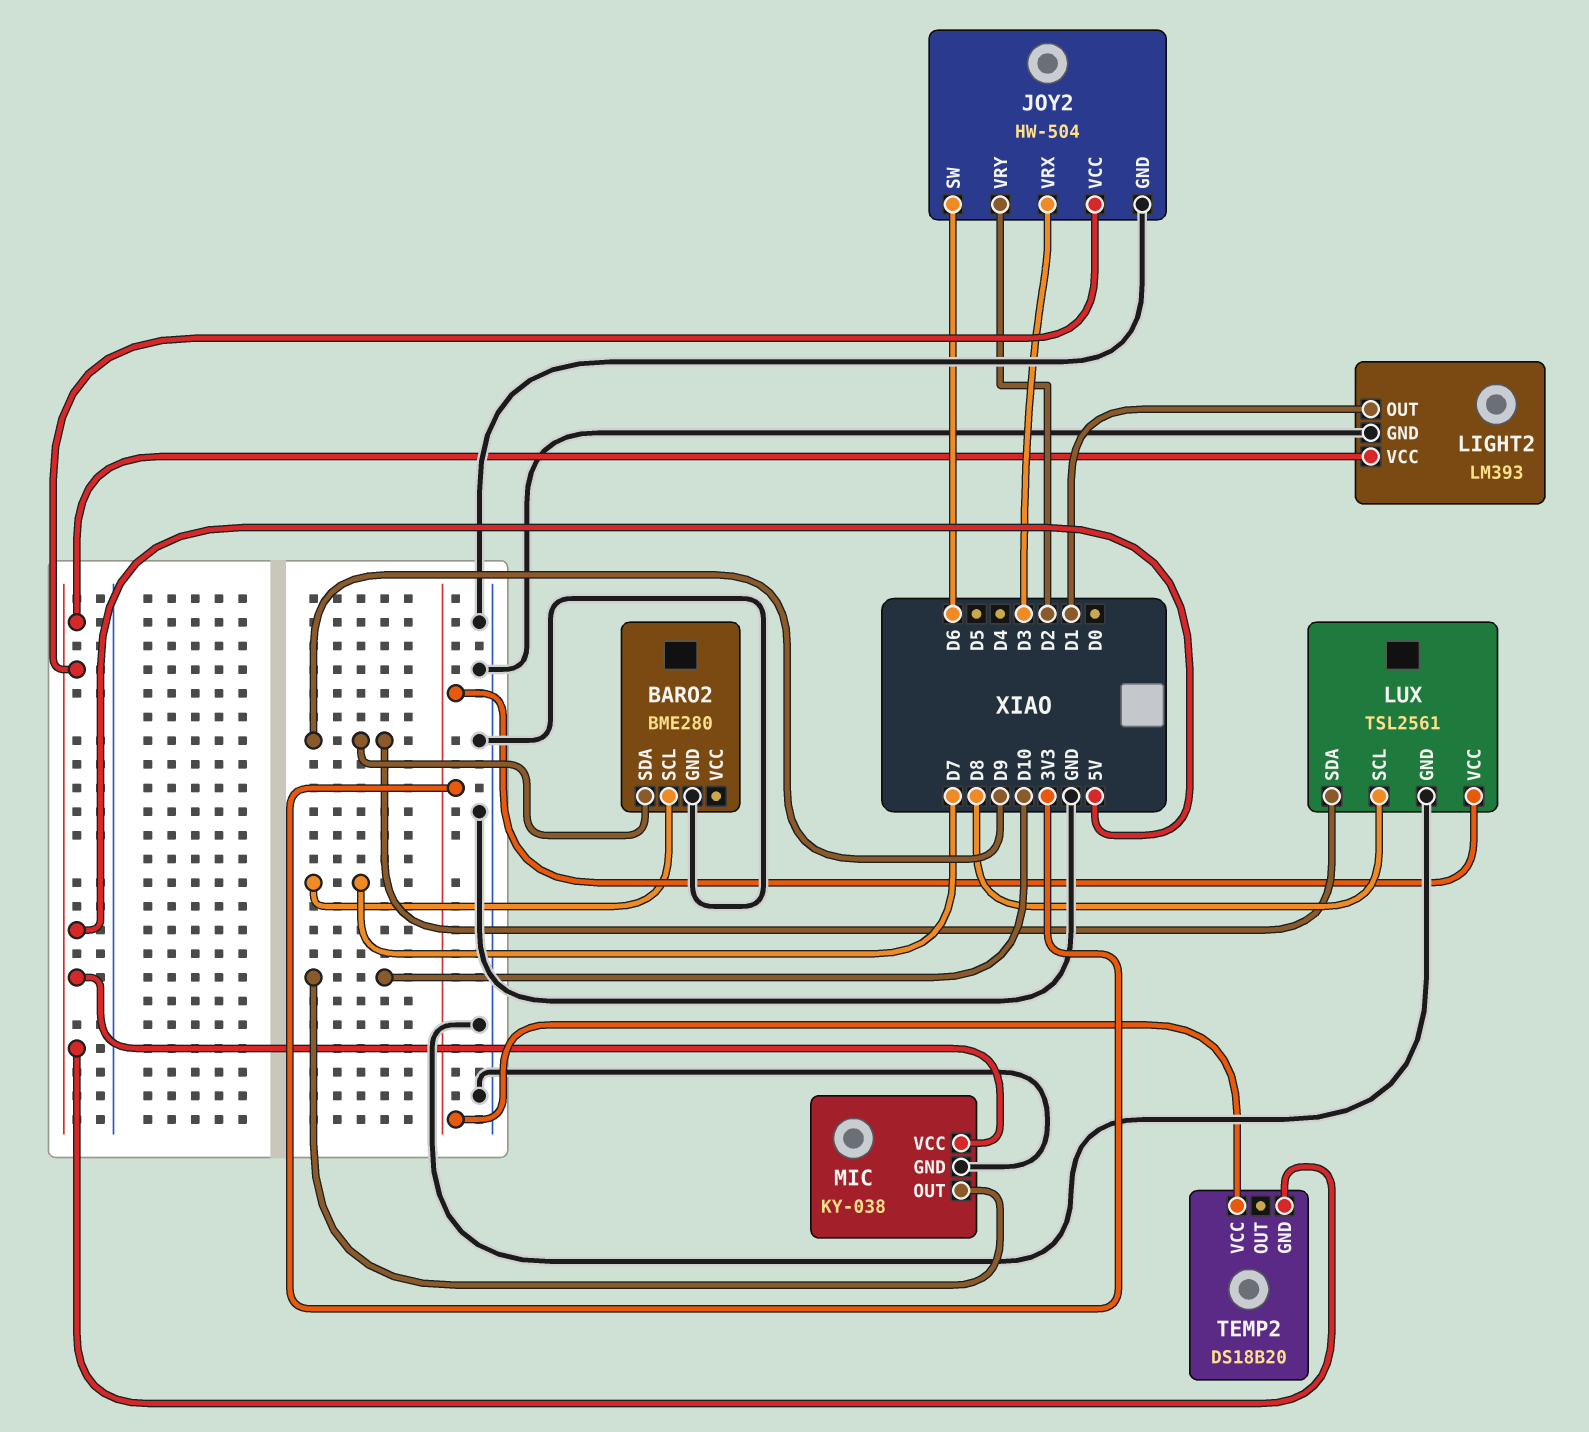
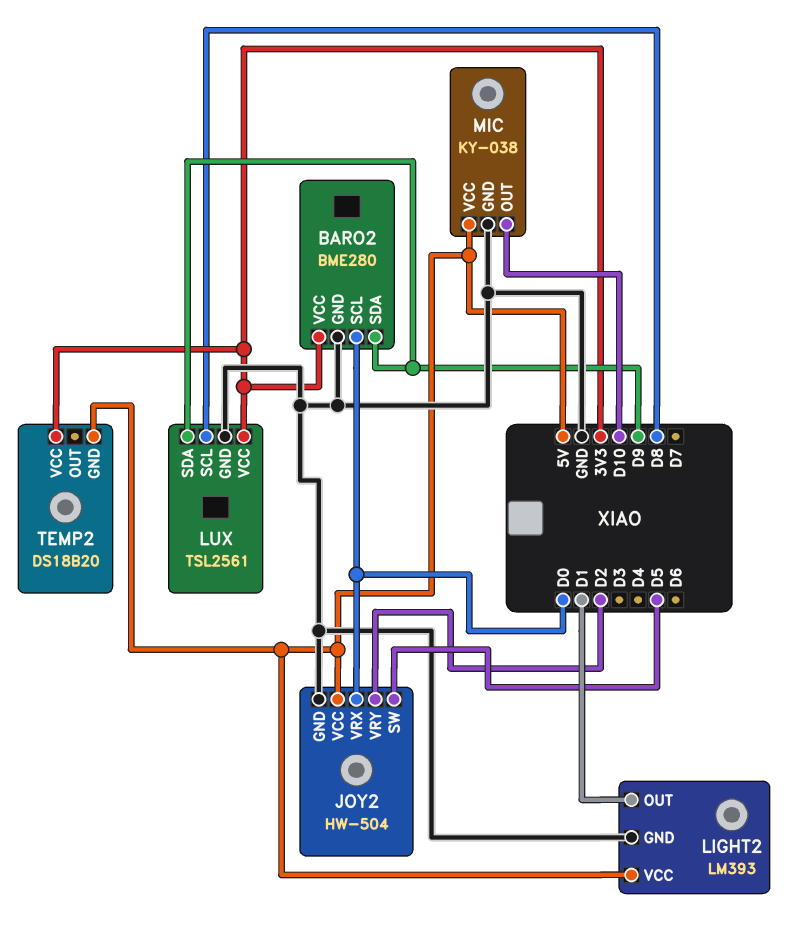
BARO2 pin SCL: D7 -> D0
BARO2 pin VCC: none -> 3V3
JOY2 pin SW: D6 -> D5
JOY2 pin VRX: D3 -> D0

